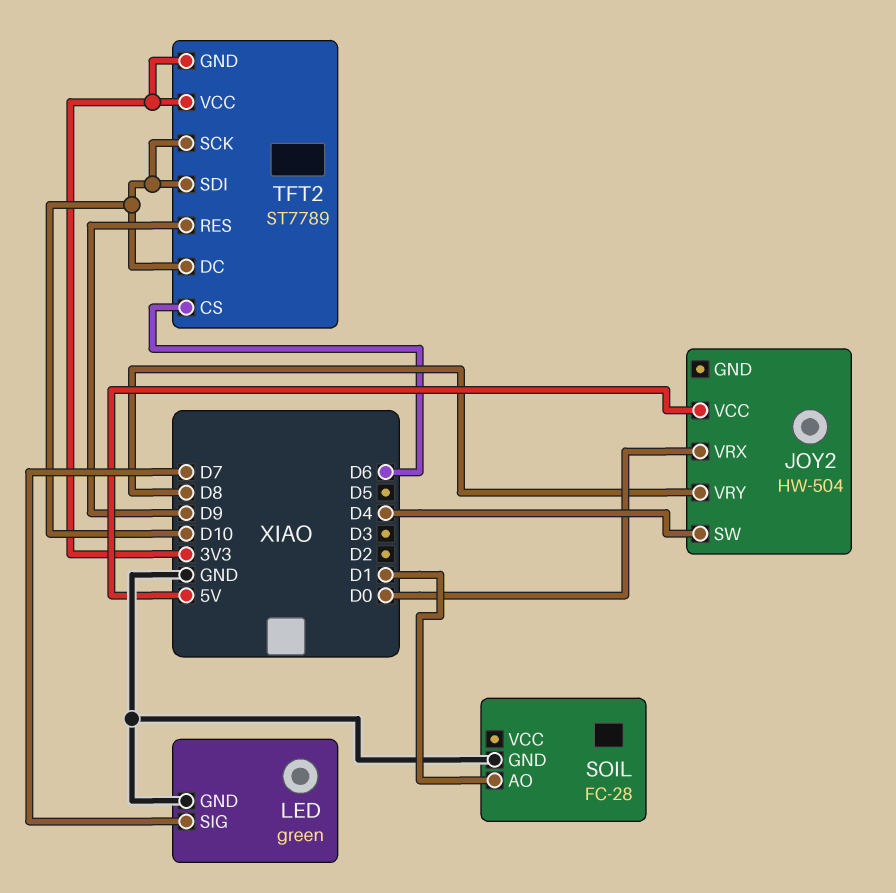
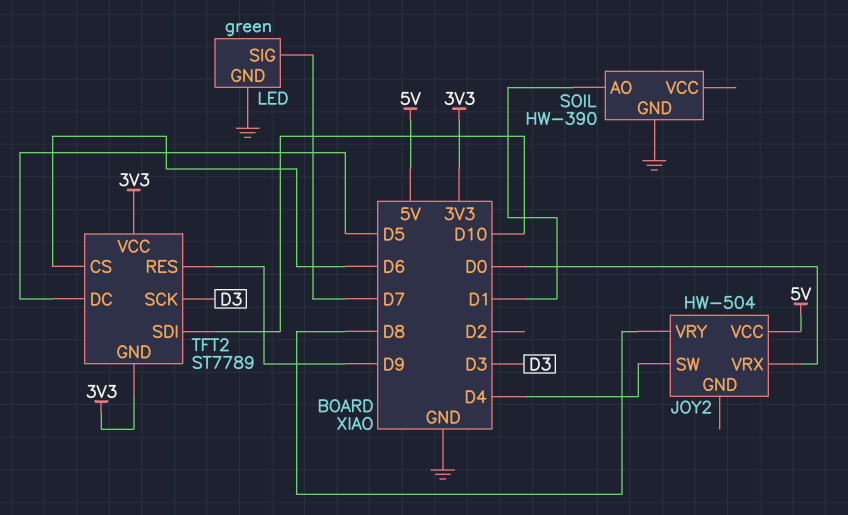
SOIL: FC-28 -> HW-390
TFT2 pin DC: D10 -> D5
TFT2 pin SCK: D10 -> D3

